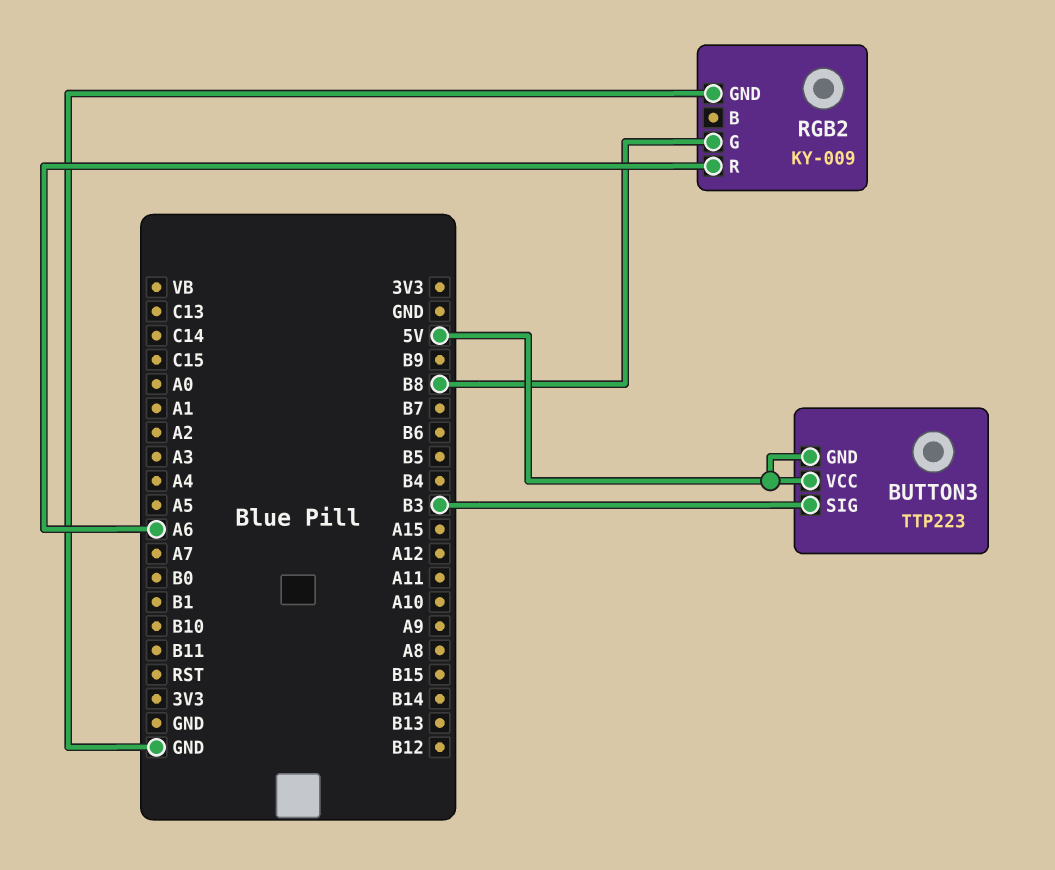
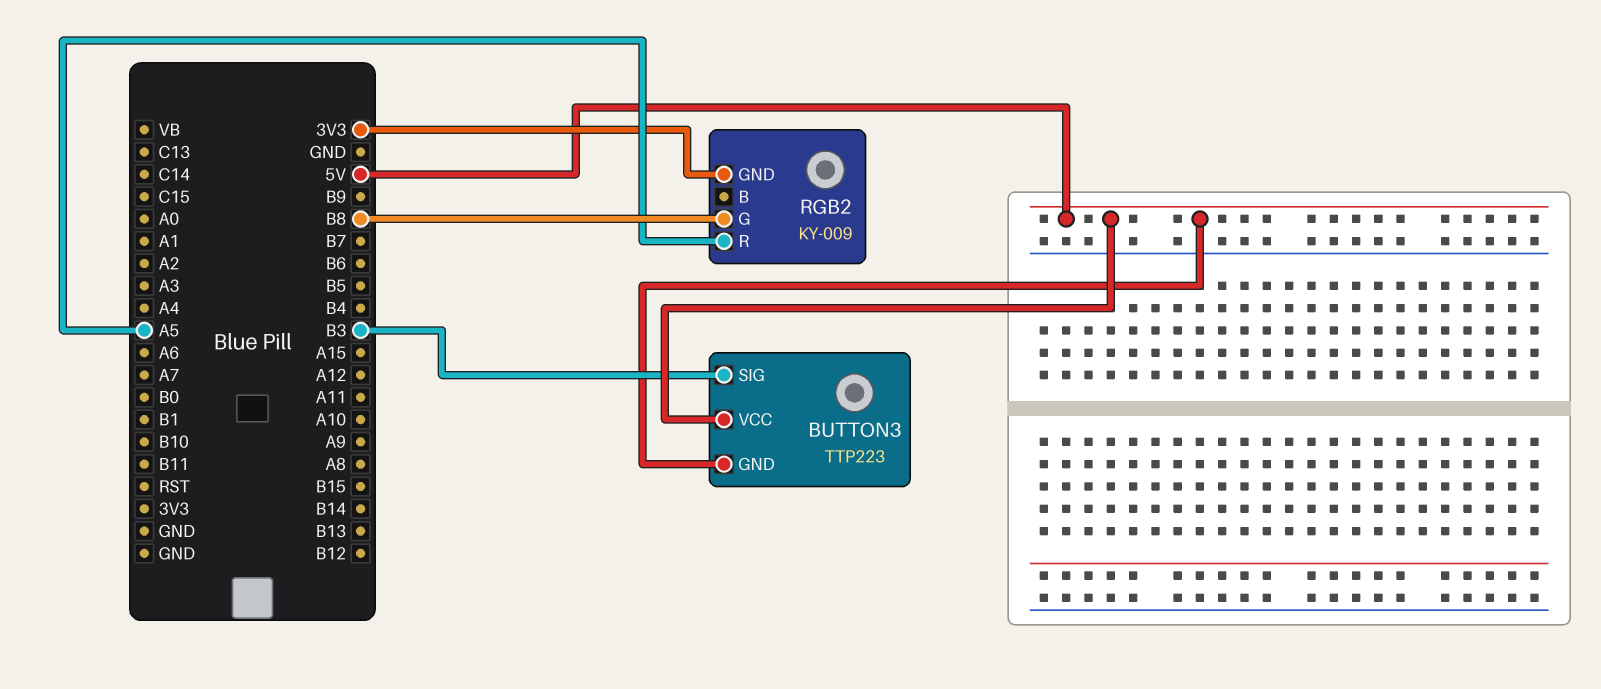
RGB2 pin GND: GND -> 3V3
RGB2 pin R: A6 -> A5

